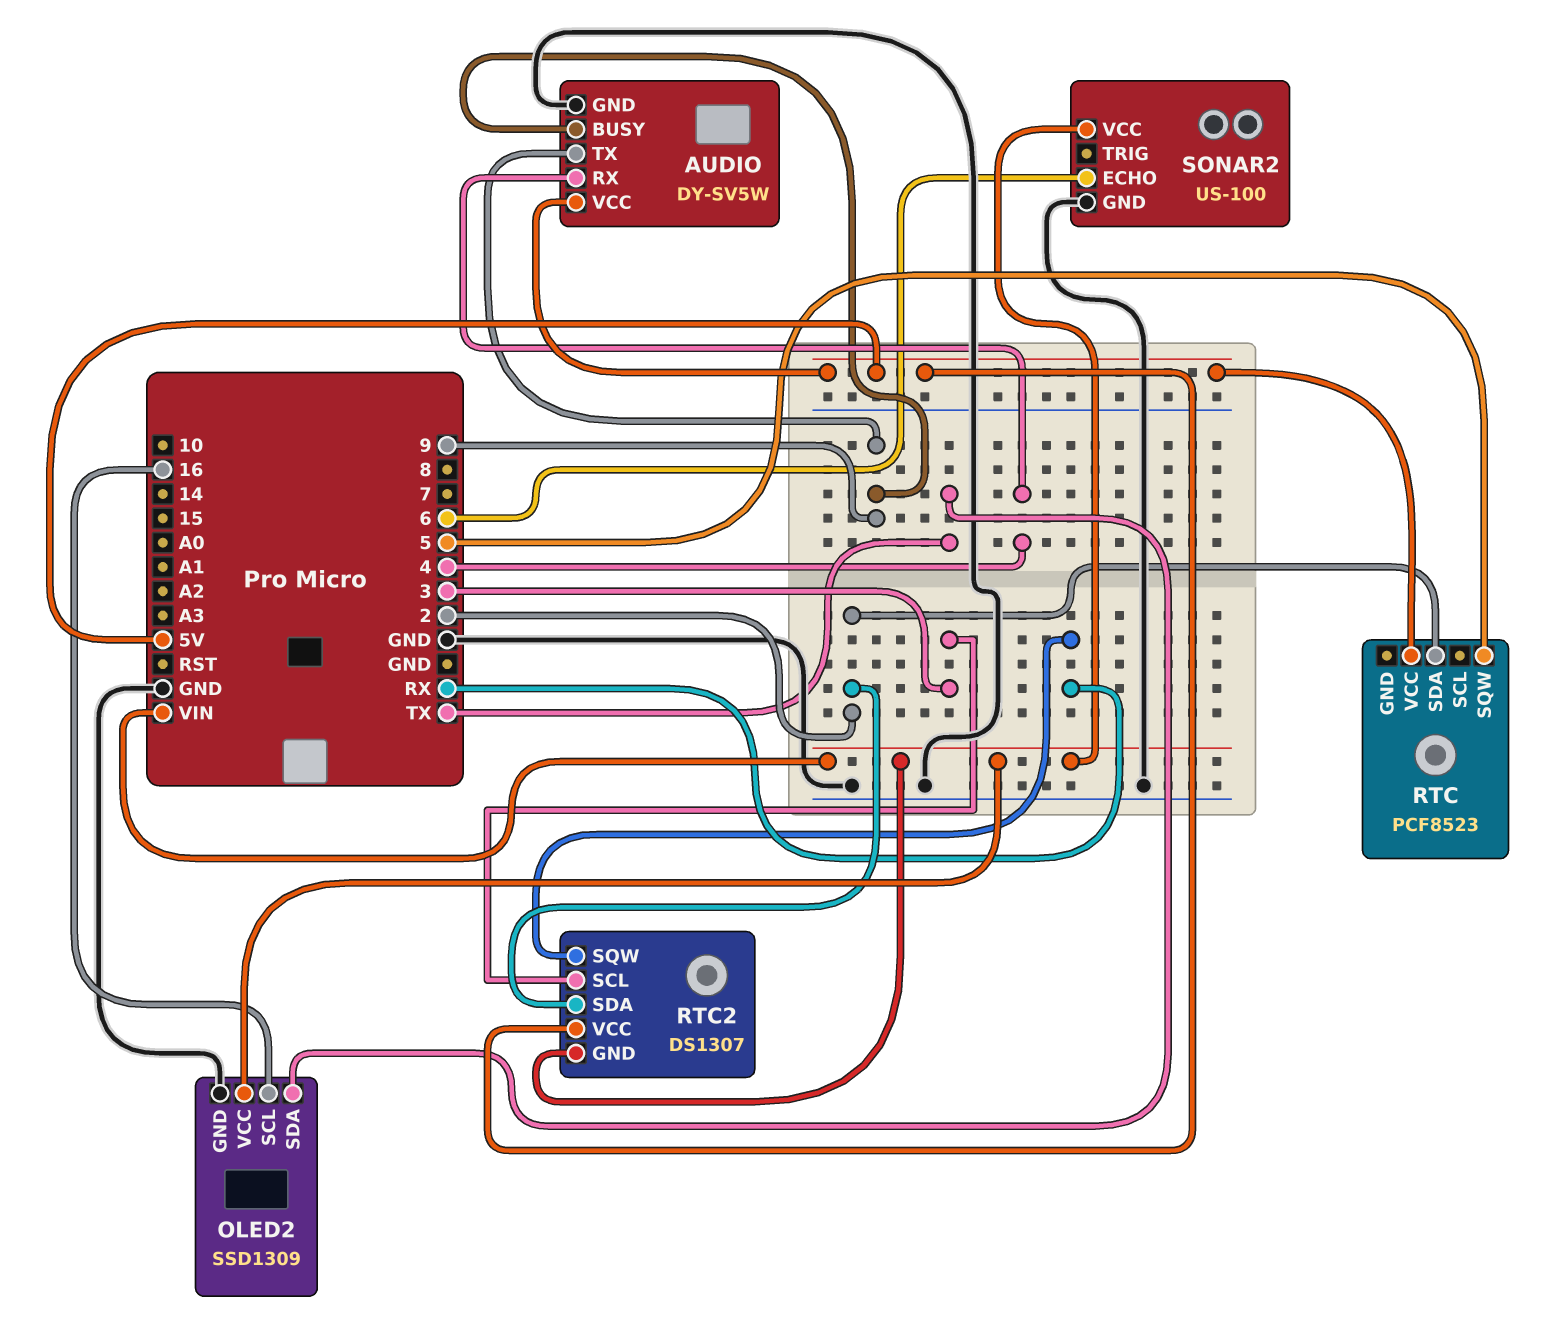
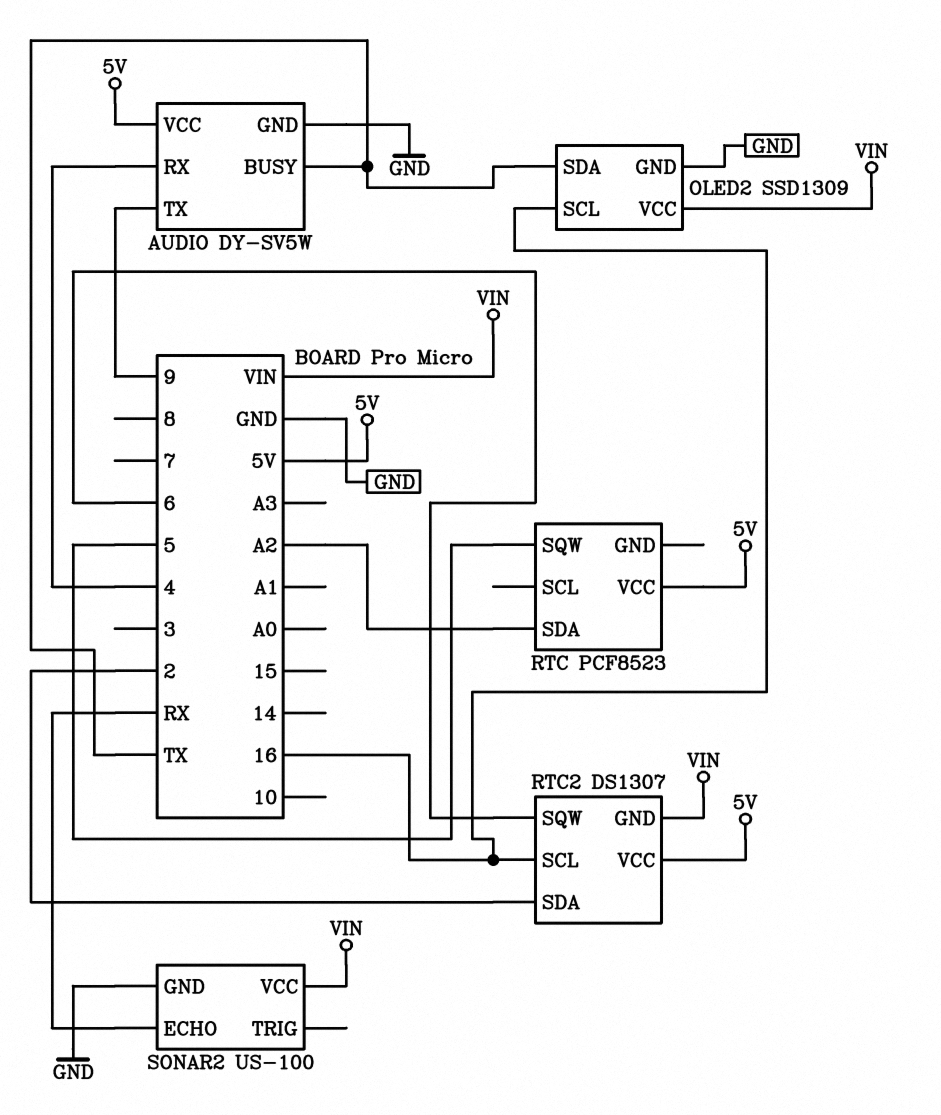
AUDIO pin BUSY: 9 -> TX
RTC pin SDA: 2 -> A2
RTC2 pin SCL: 3 -> 16
RTC2 pin SQW: RX -> 6
SONAR2 pin ECHO: 6 -> RX

